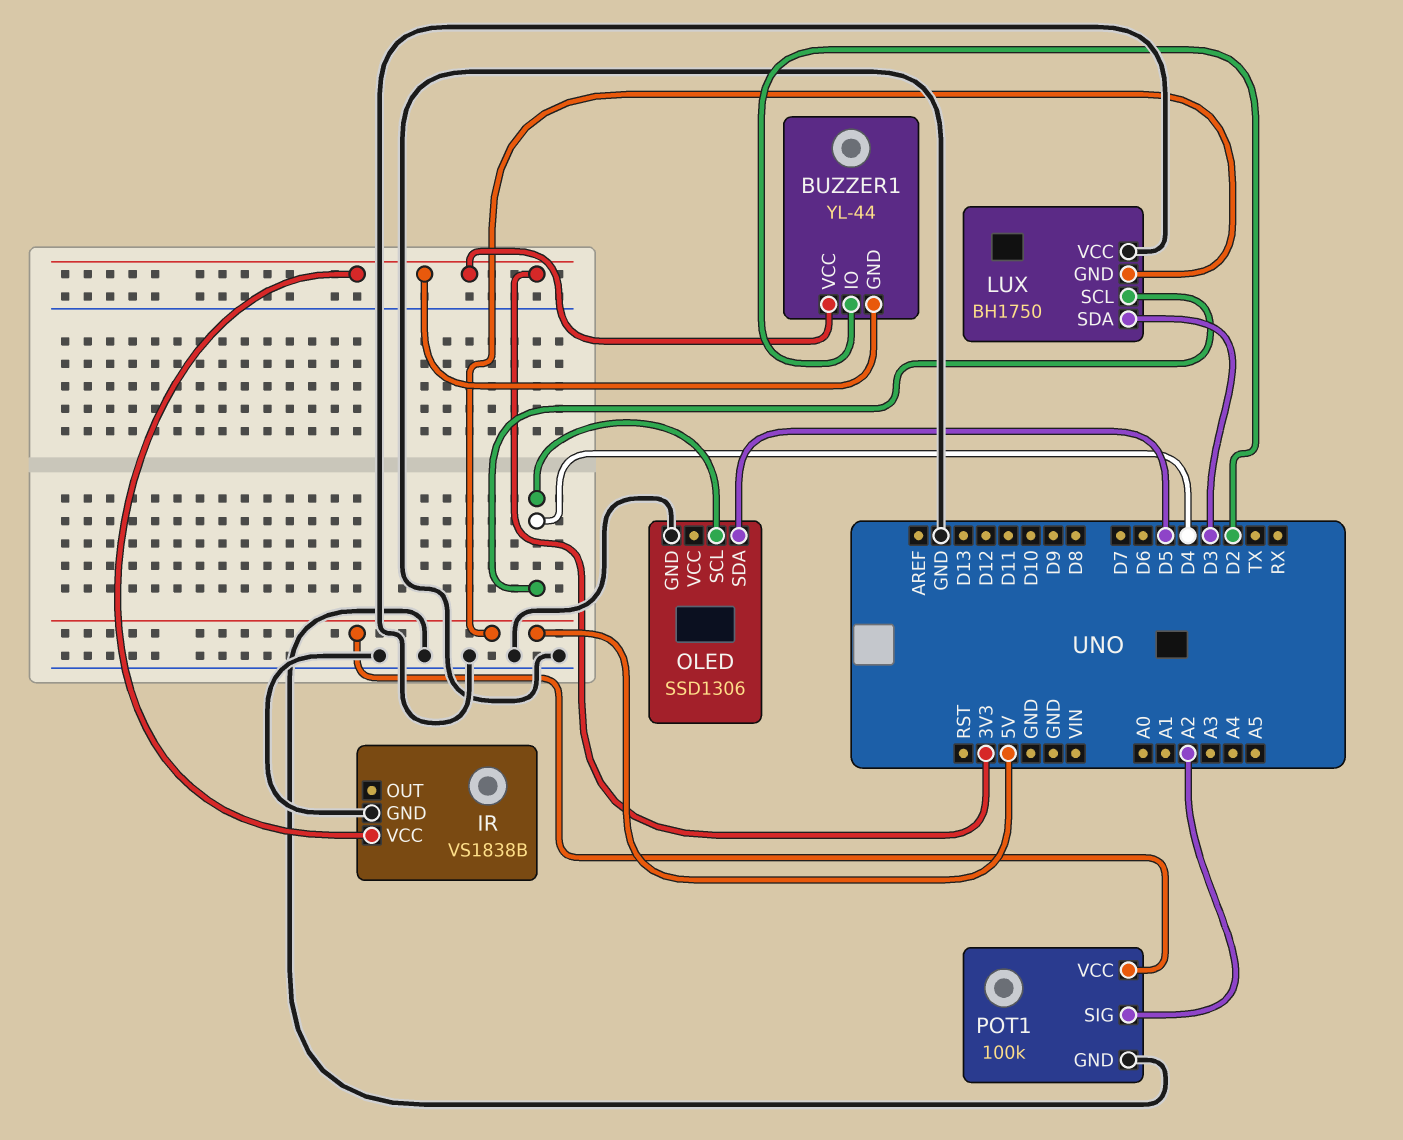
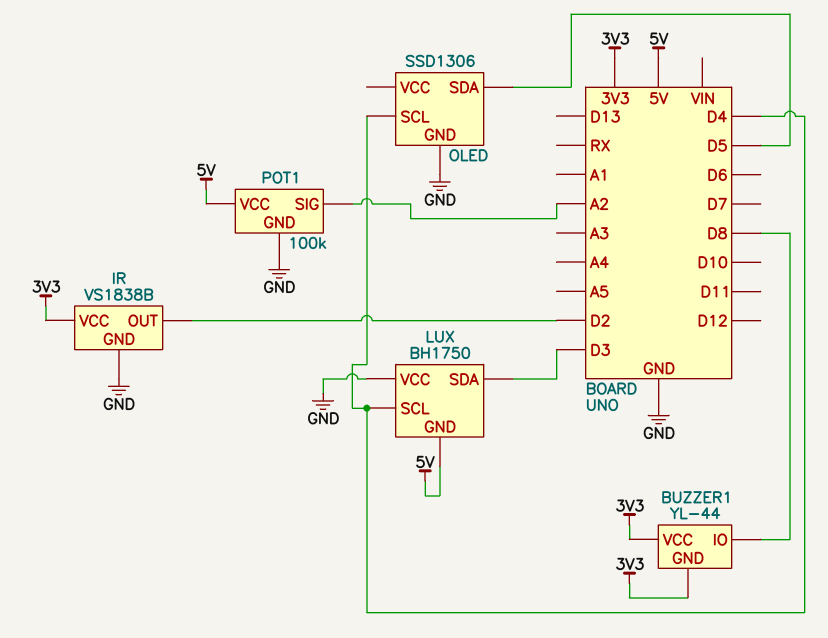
BUZZER1 pin IO: D2 -> D8
IR pin OUT: none -> D2

